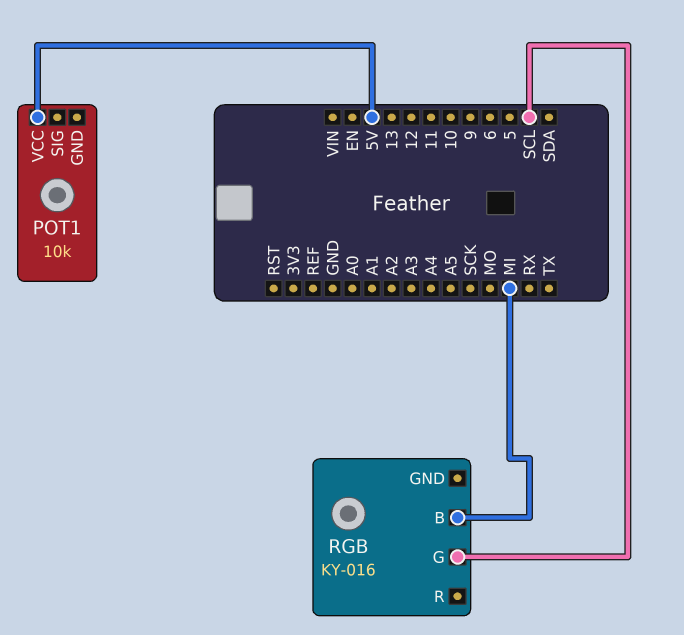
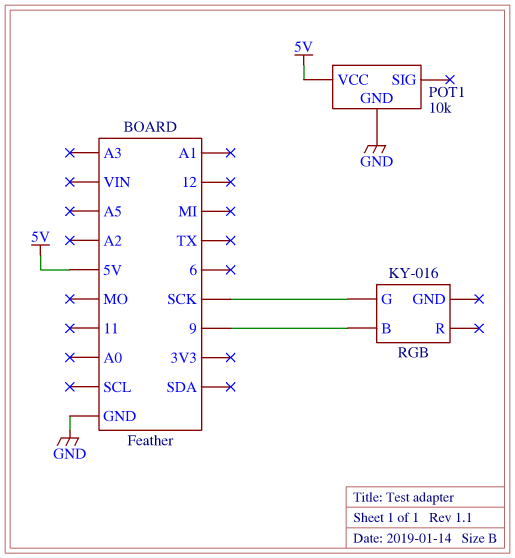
POT1 pin GND: none -> GND
RGB pin B: MI -> 9
RGB pin G: SCL -> SCK

